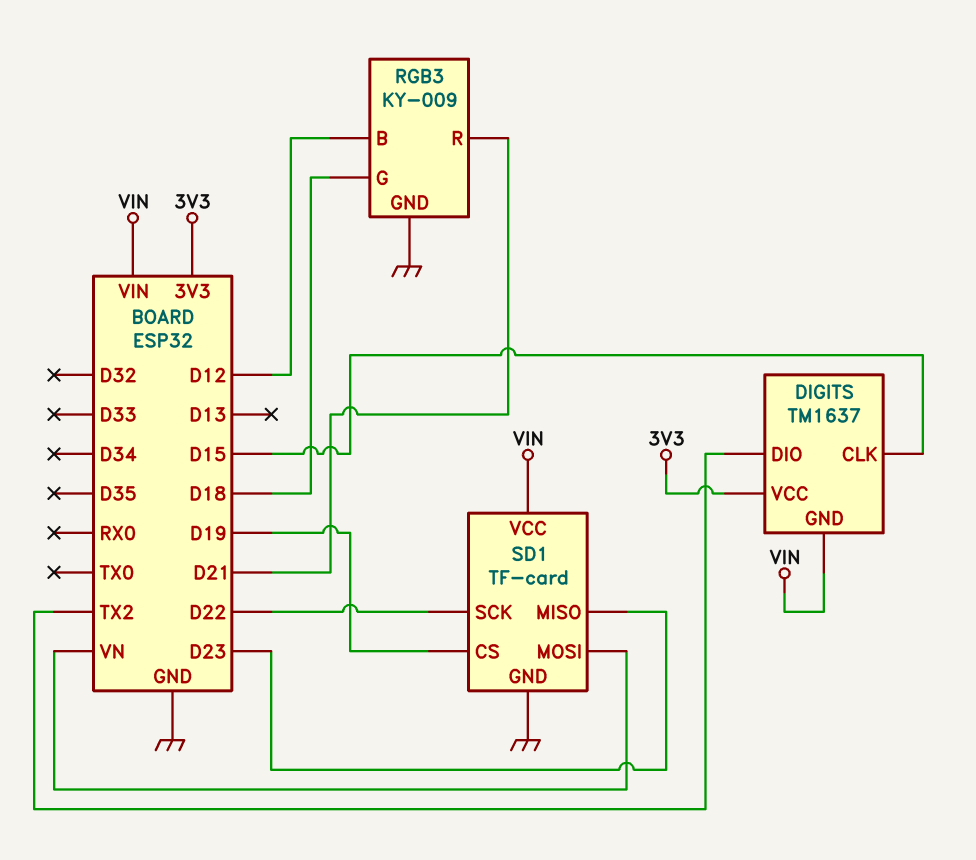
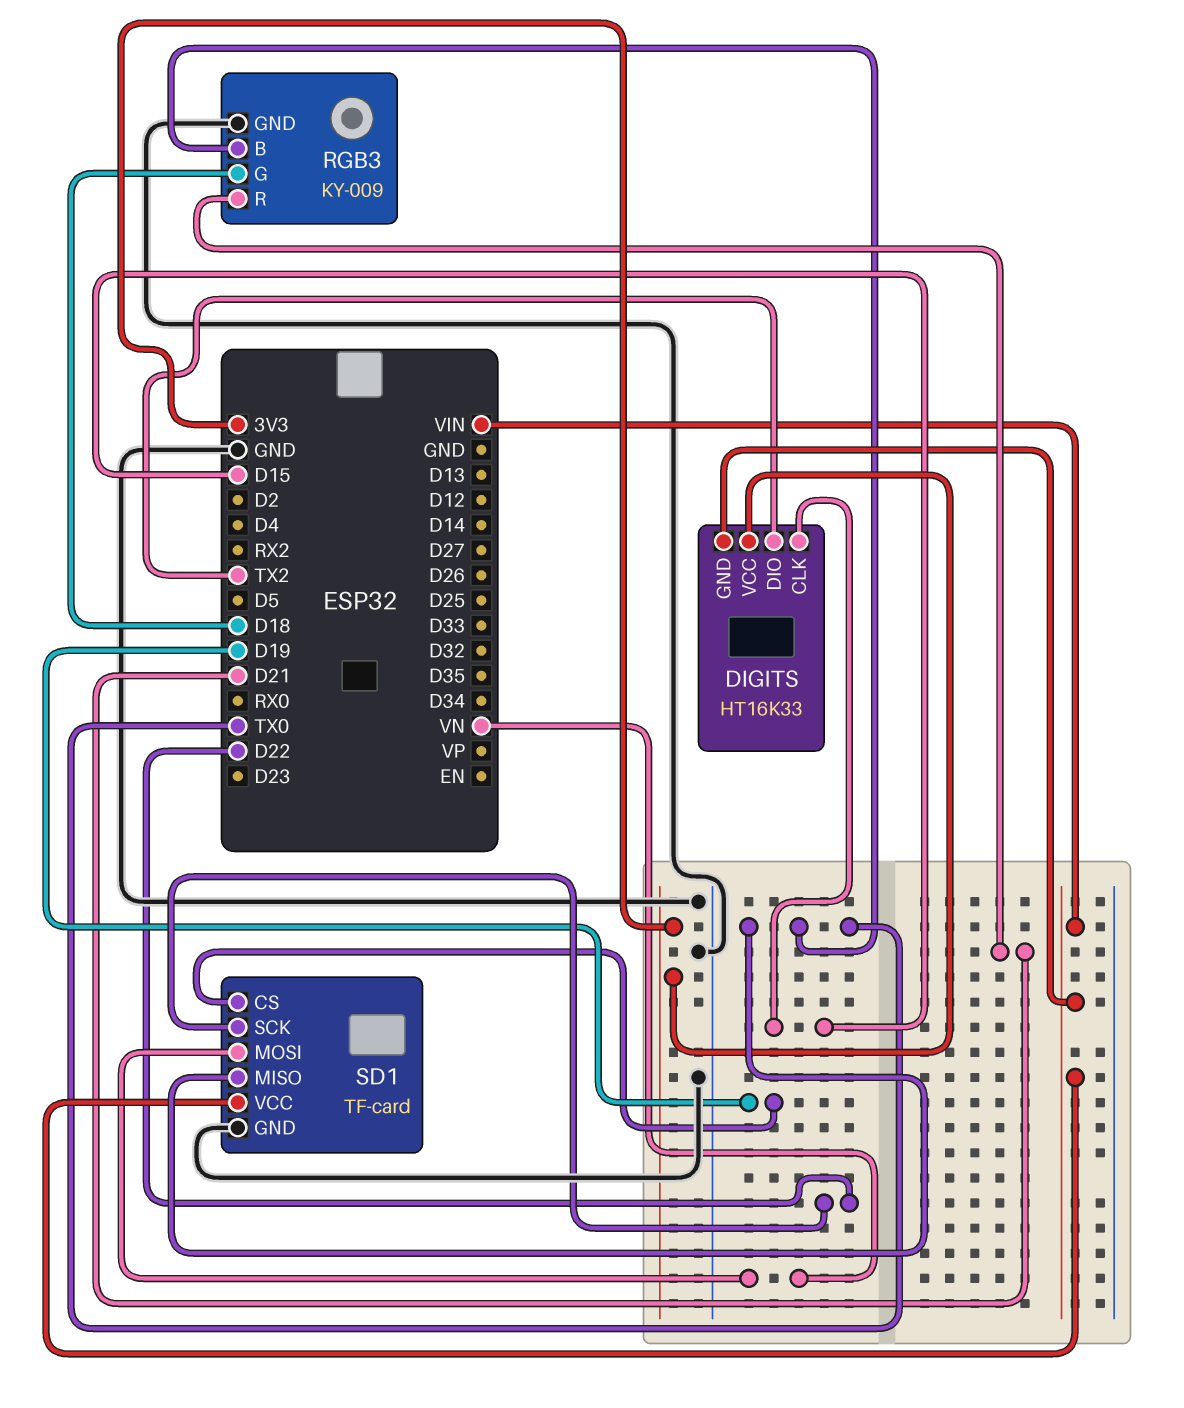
DIGITS: TM1637 -> HT16K33
RGB3 pin B: D12 -> TX0
SD1 pin MISO: D23 -> TX0

